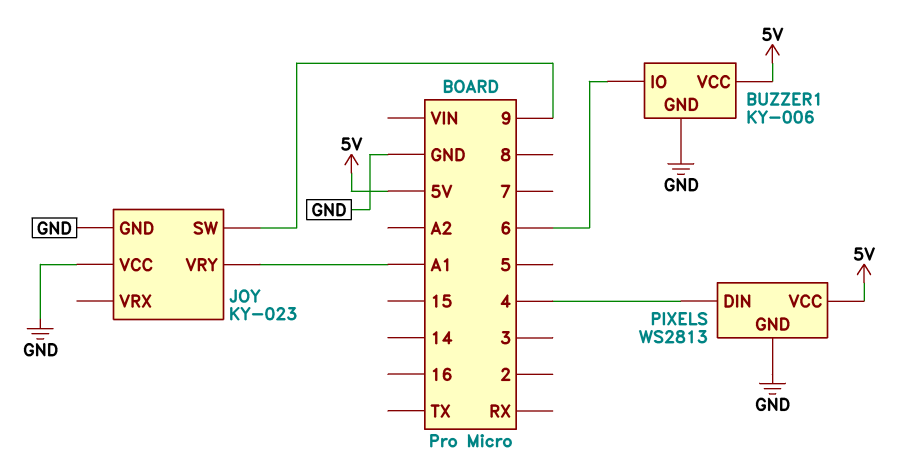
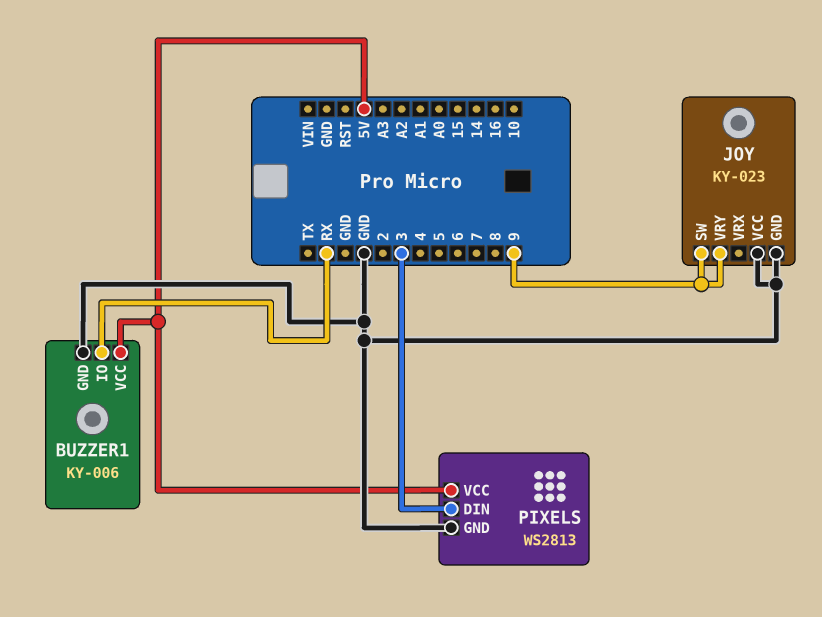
BUZZER1 pin IO: 6 -> RX
JOY pin VRY: A1 -> 9
PIXELS pin DIN: 4 -> 3

